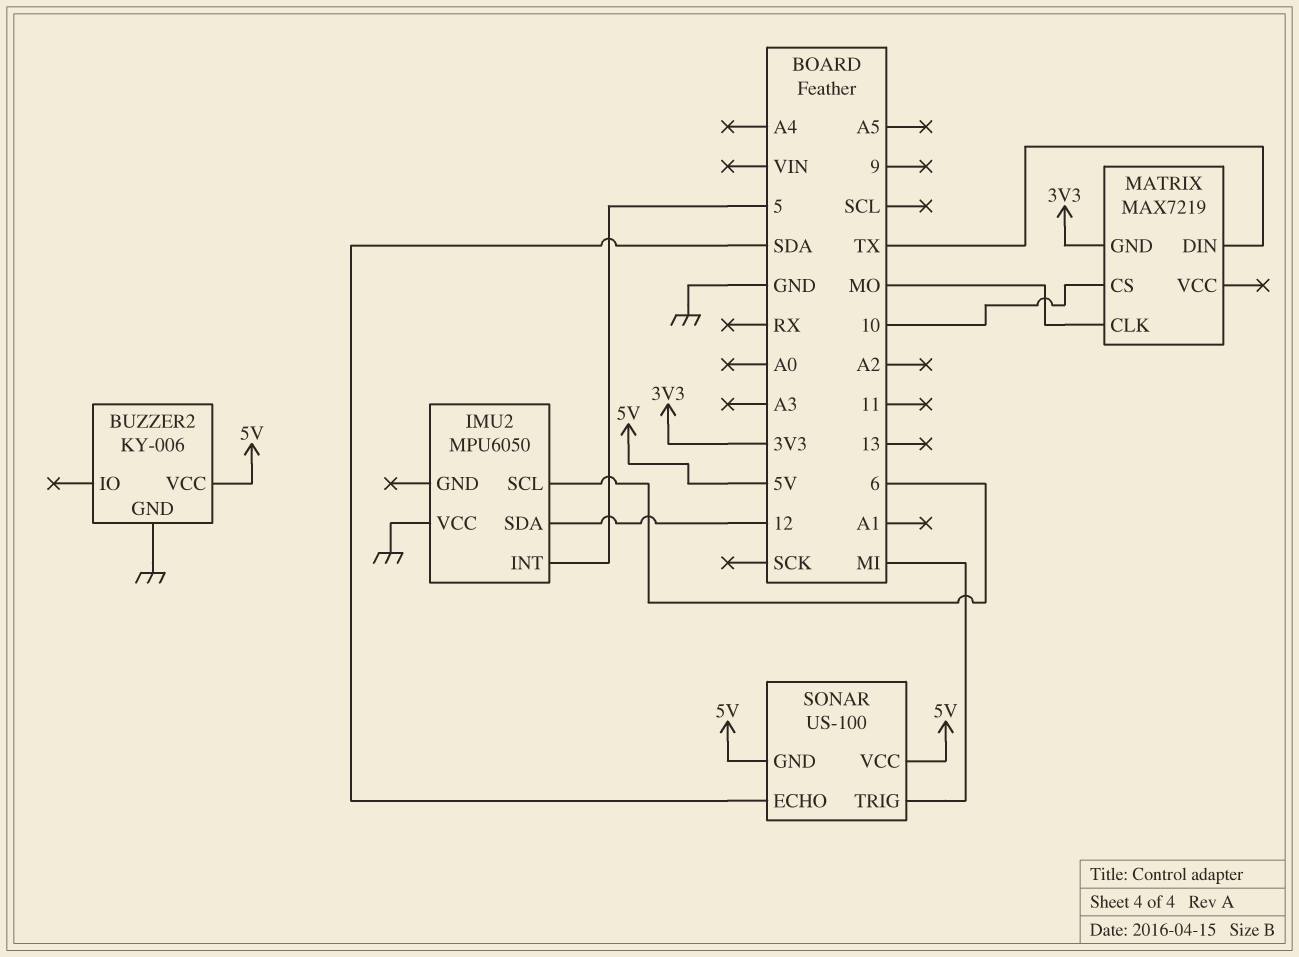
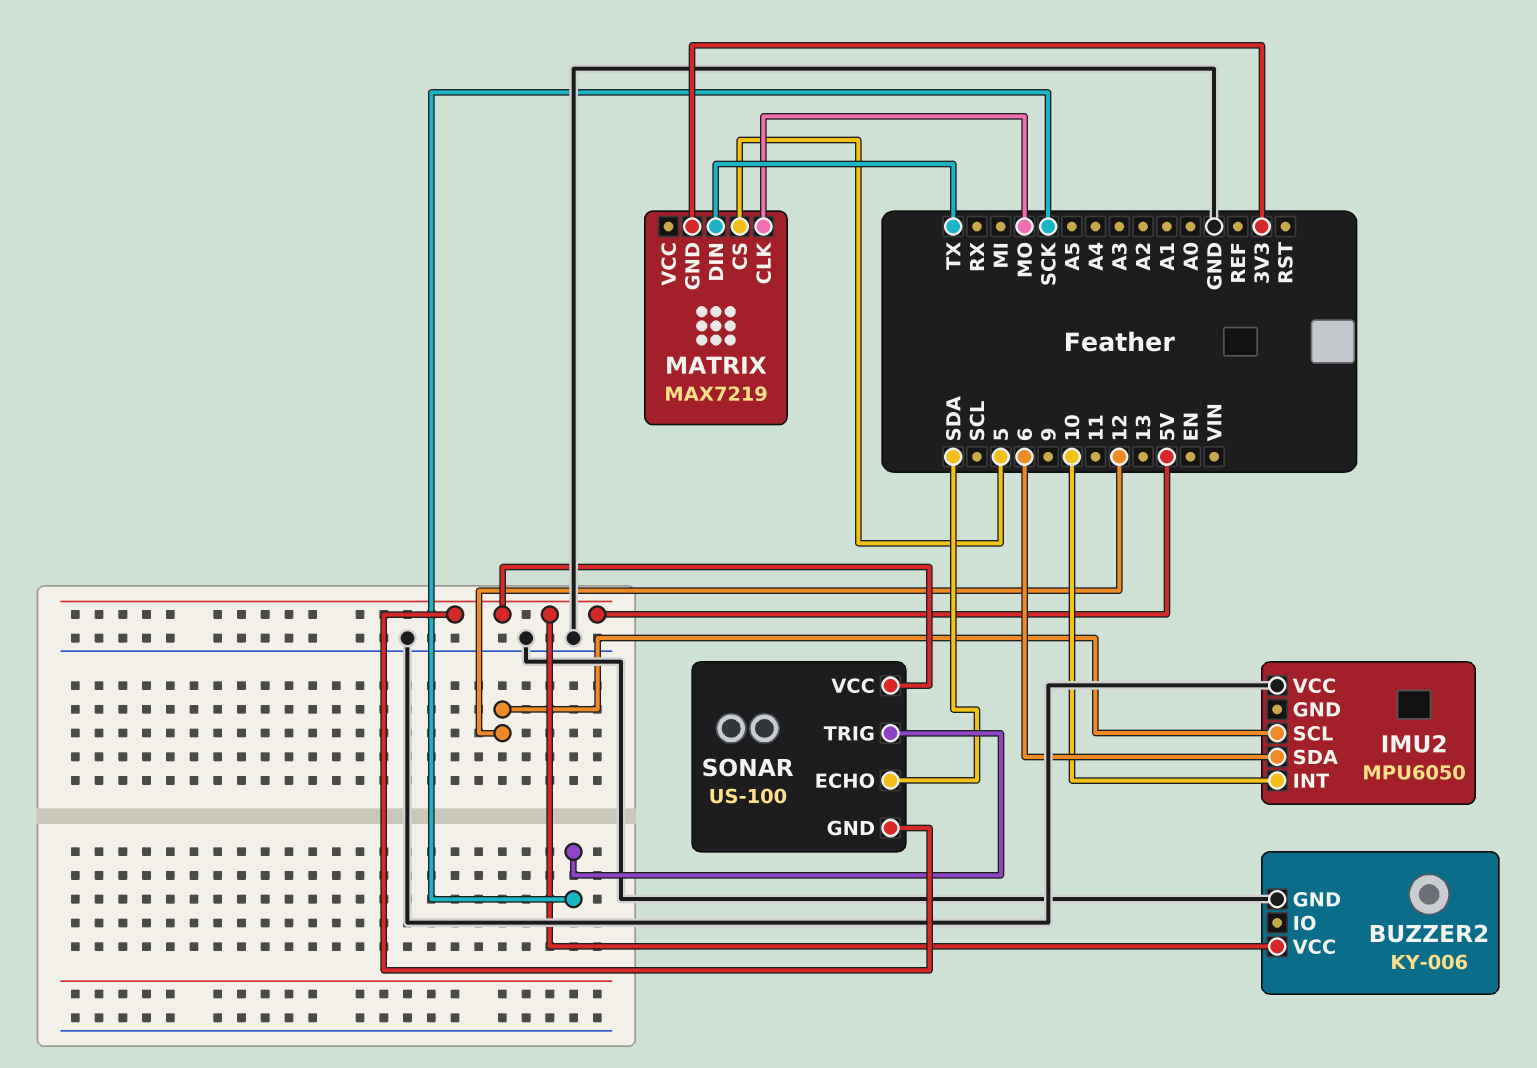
IMU2 pin INT: 5 -> 10
IMU2 pin SCL: 6 -> 12
IMU2 pin SDA: 12 -> 6
MATRIX pin CS: 10 -> 5
SONAR pin TRIG: MI -> SCK

